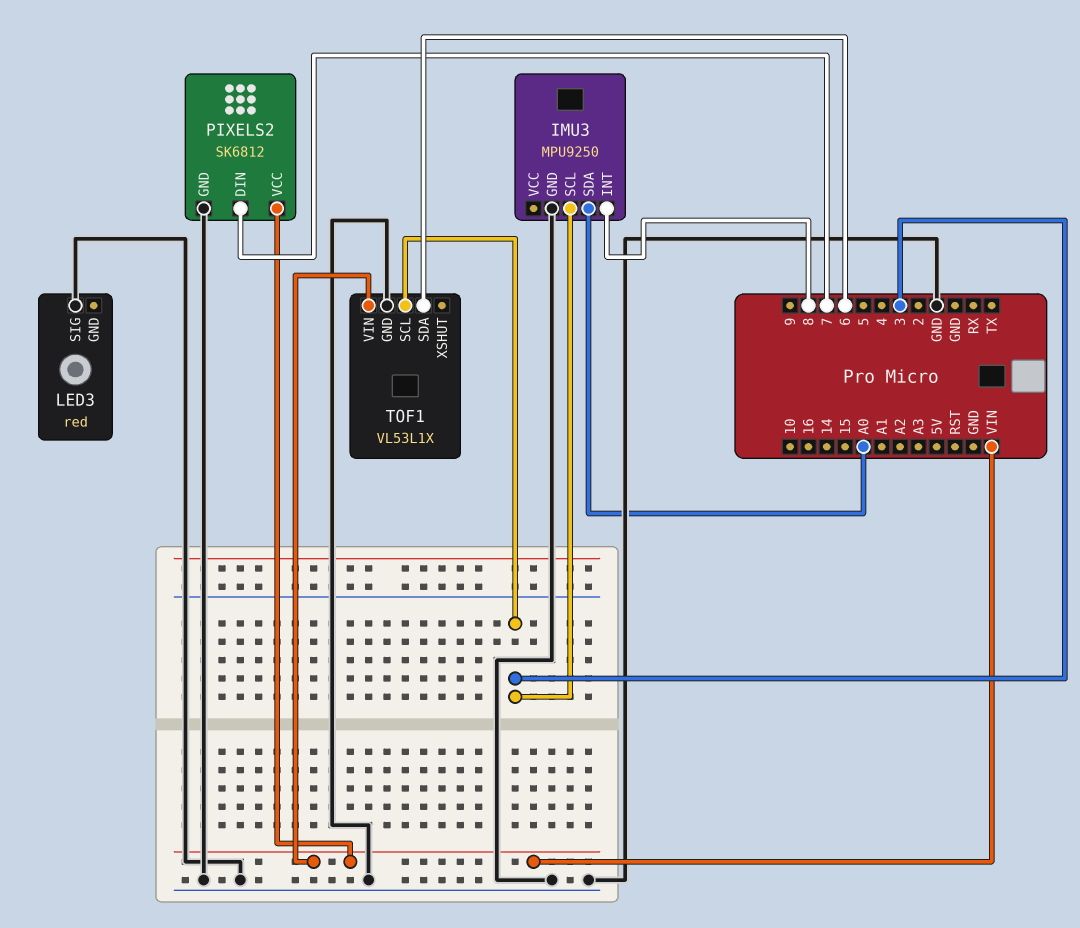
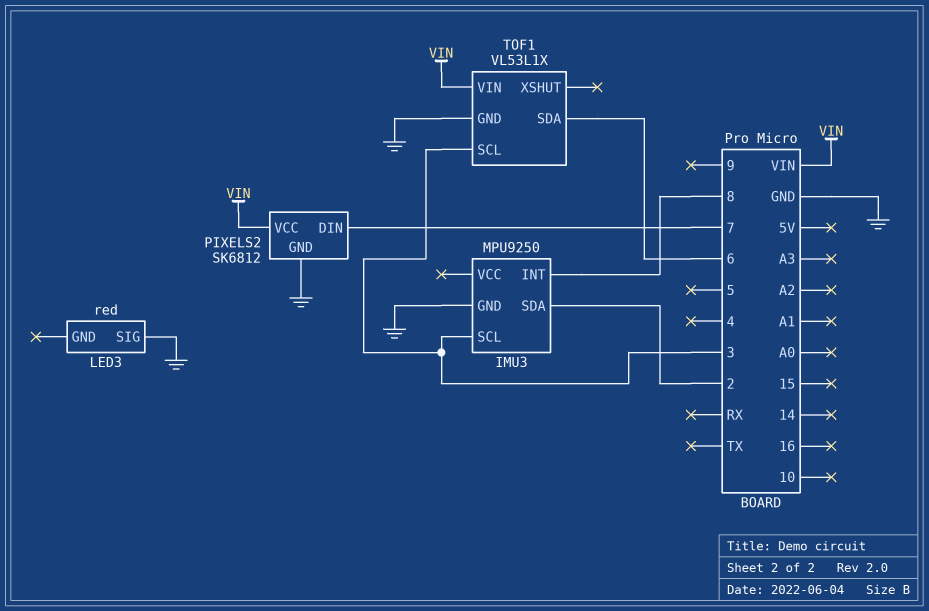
IMU3 pin SDA: A0 -> 2

